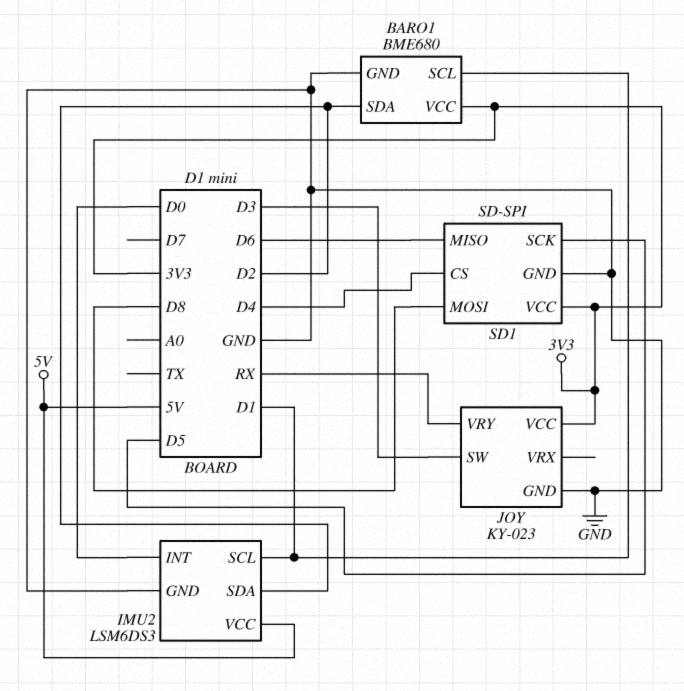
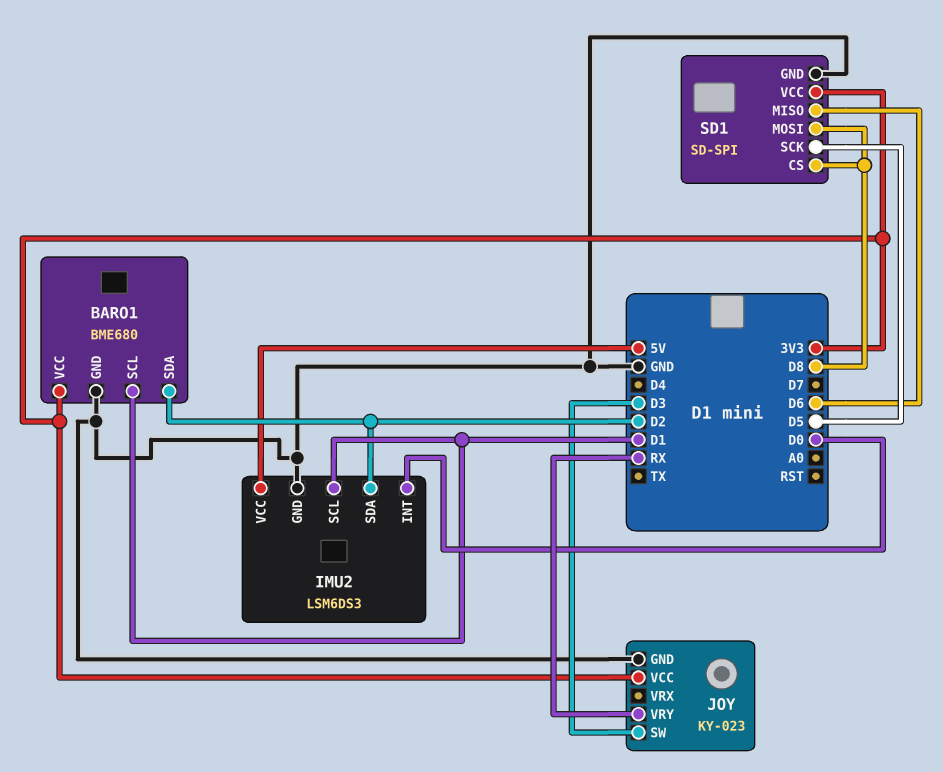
SD1 pin CS: D4 -> D8

